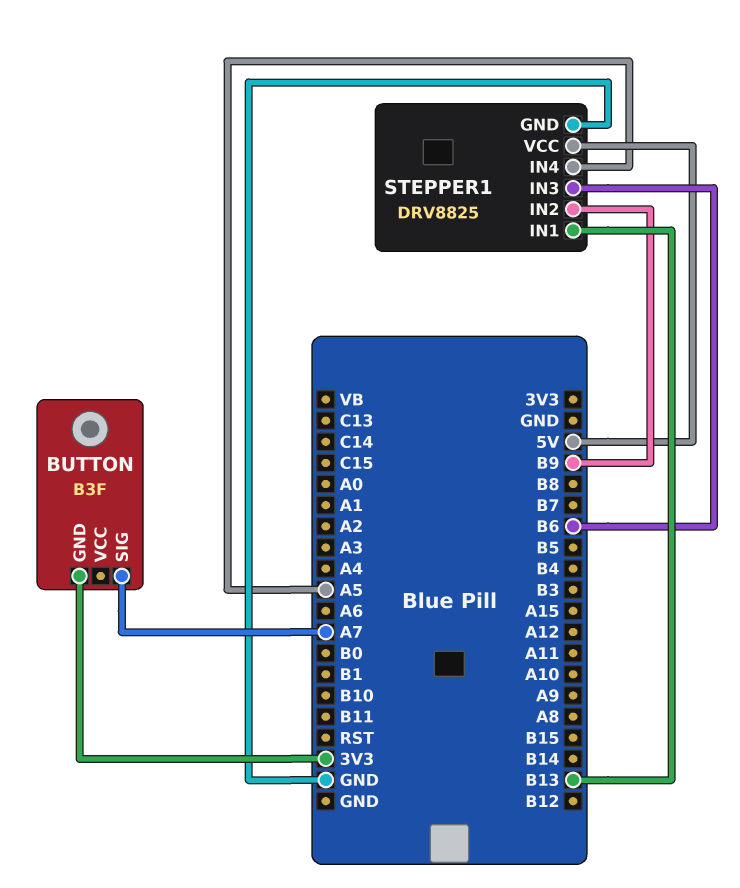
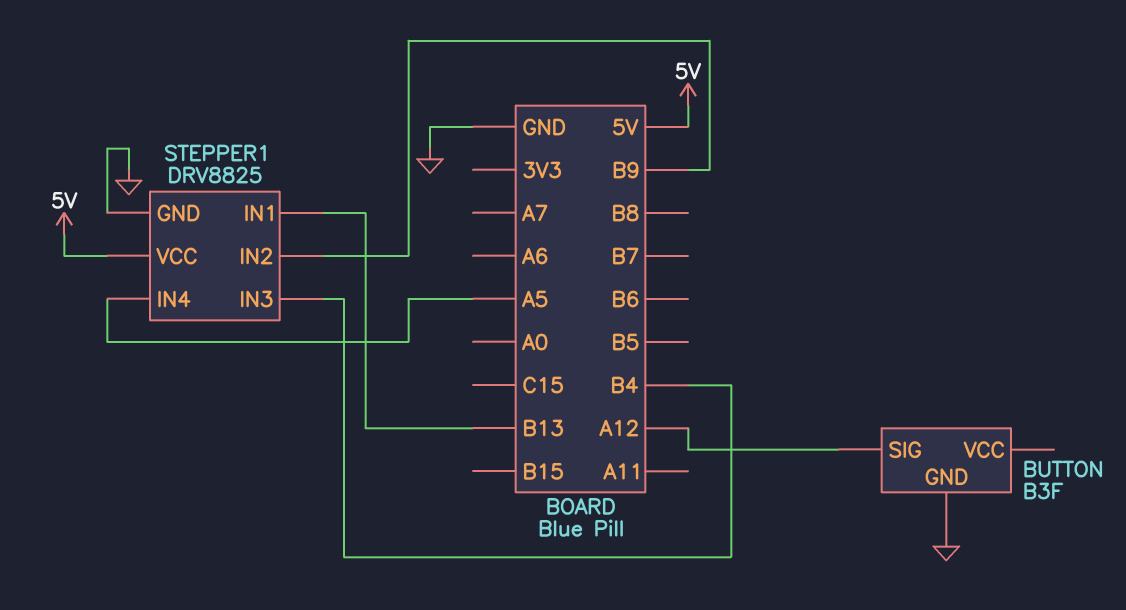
BUTTON pin GND: 3V3 -> GND
BUTTON pin SIG: A7 -> A12
STEPPER1 pin IN3: B6 -> B4

